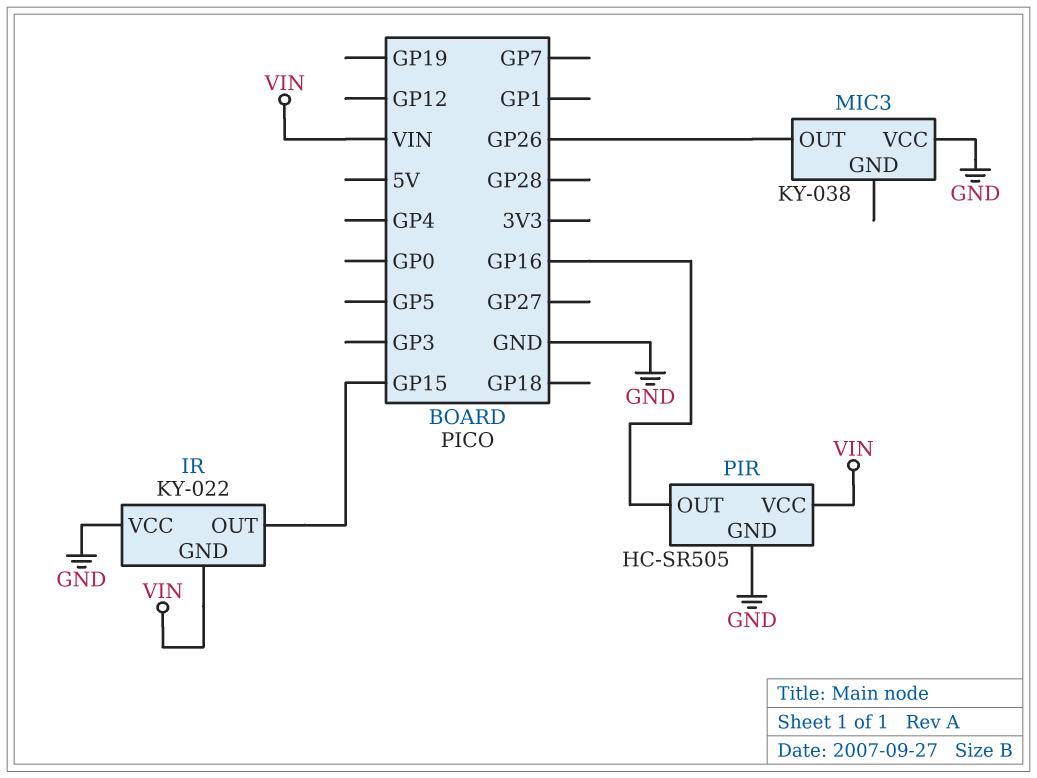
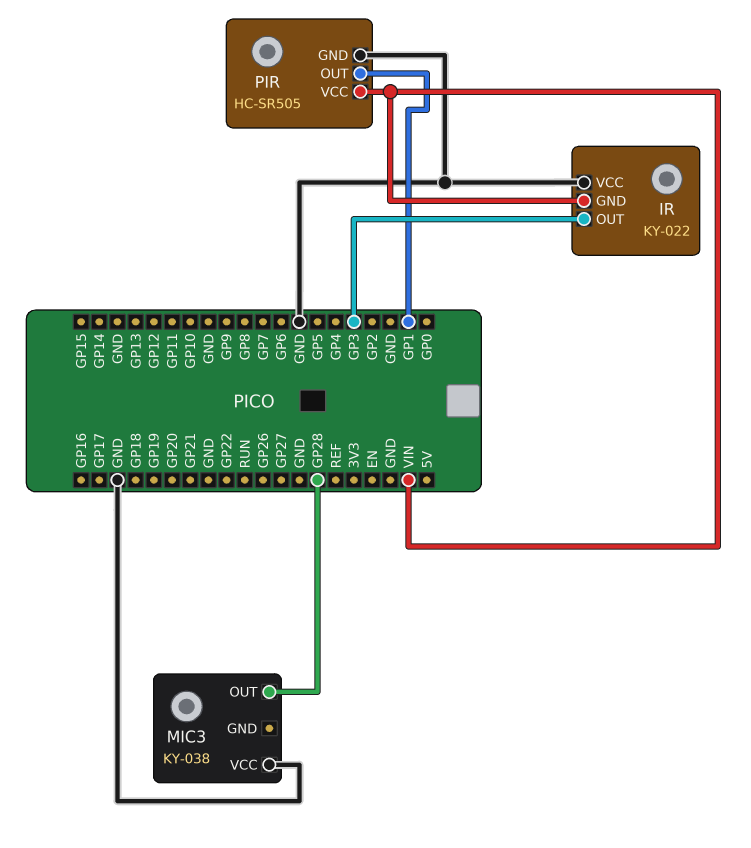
IR pin OUT: GP15 -> GP3
MIC3 pin OUT: GP26 -> GP28
PIR pin OUT: GP16 -> GP1

